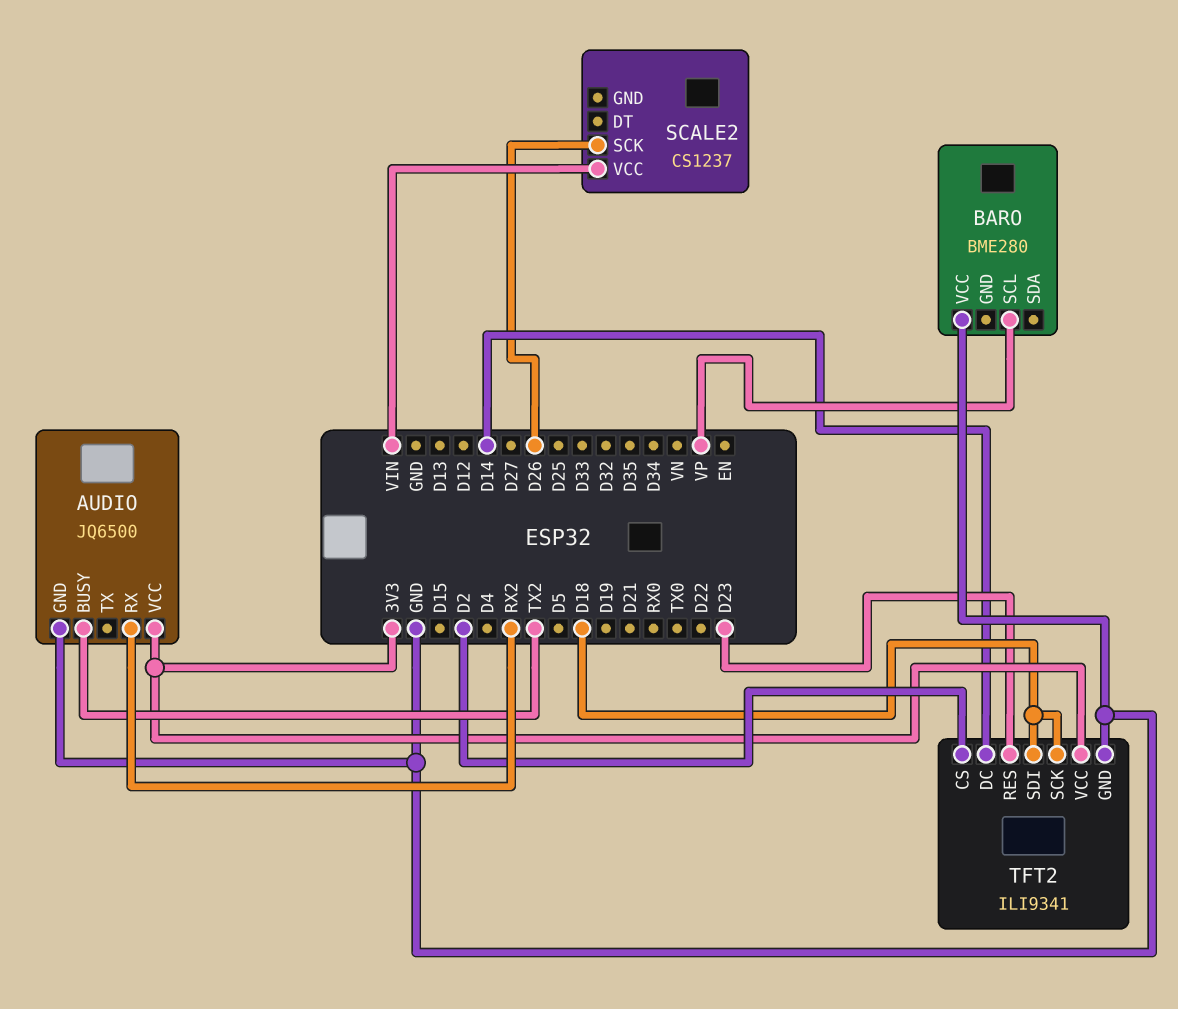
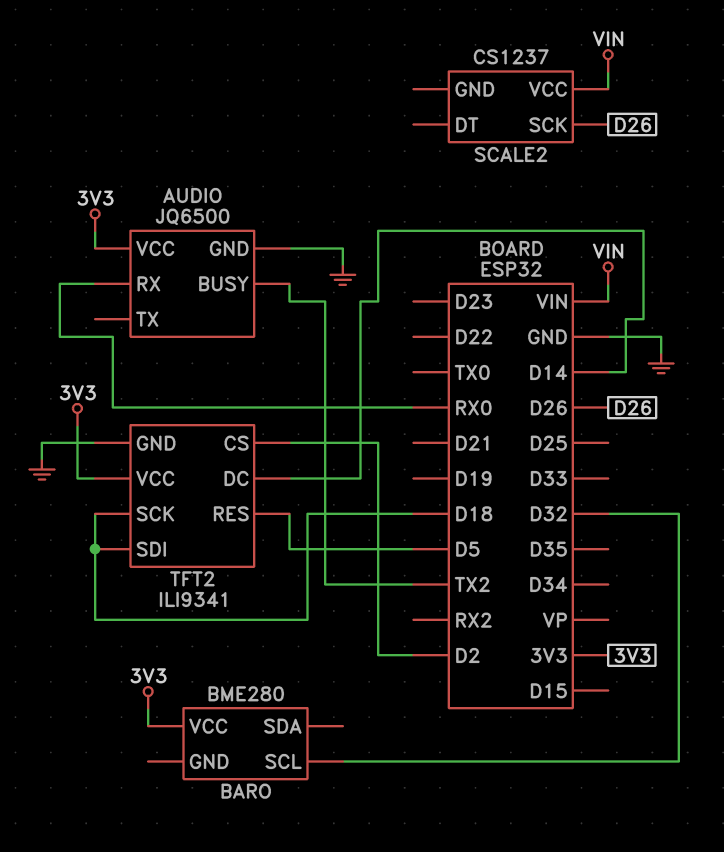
AUDIO pin RX: RX2 -> RX0
BARO pin SCL: VP -> D32
BARO pin VCC: GND -> 3V3
TFT2 pin RES: D23 -> D5

